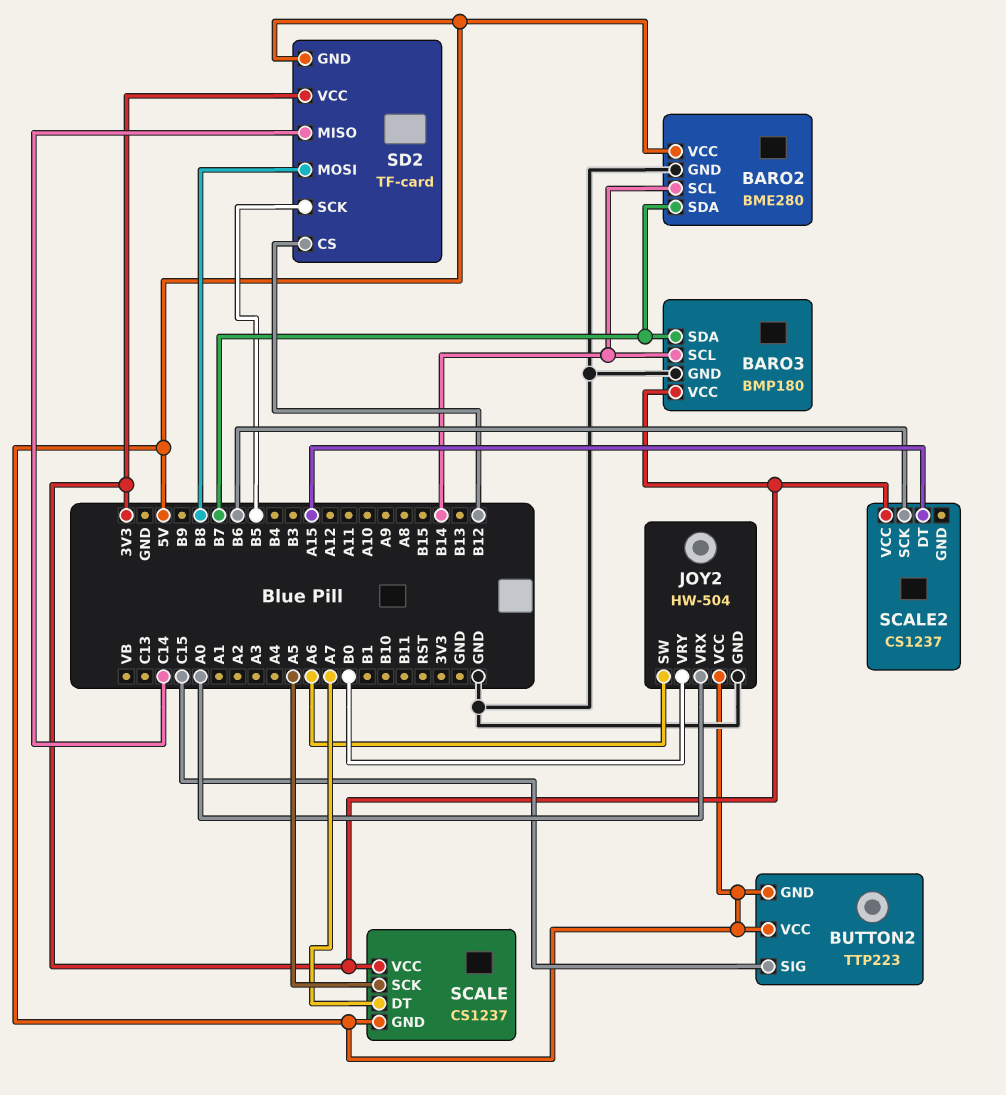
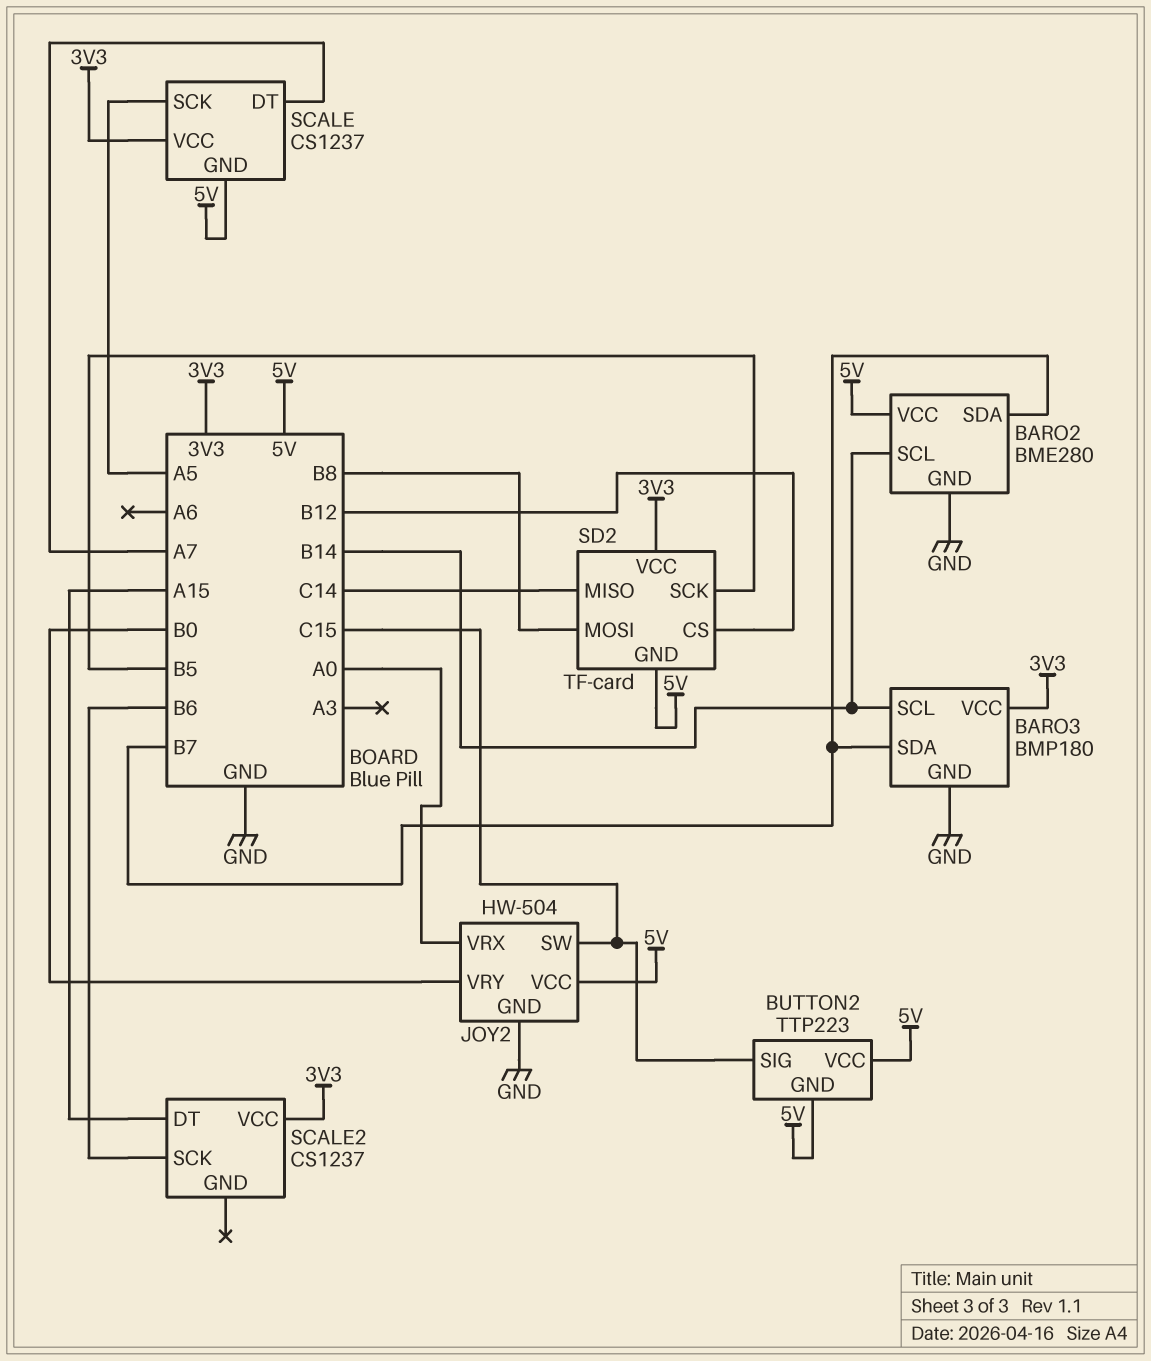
JOY2 pin SW: A6 -> C15

